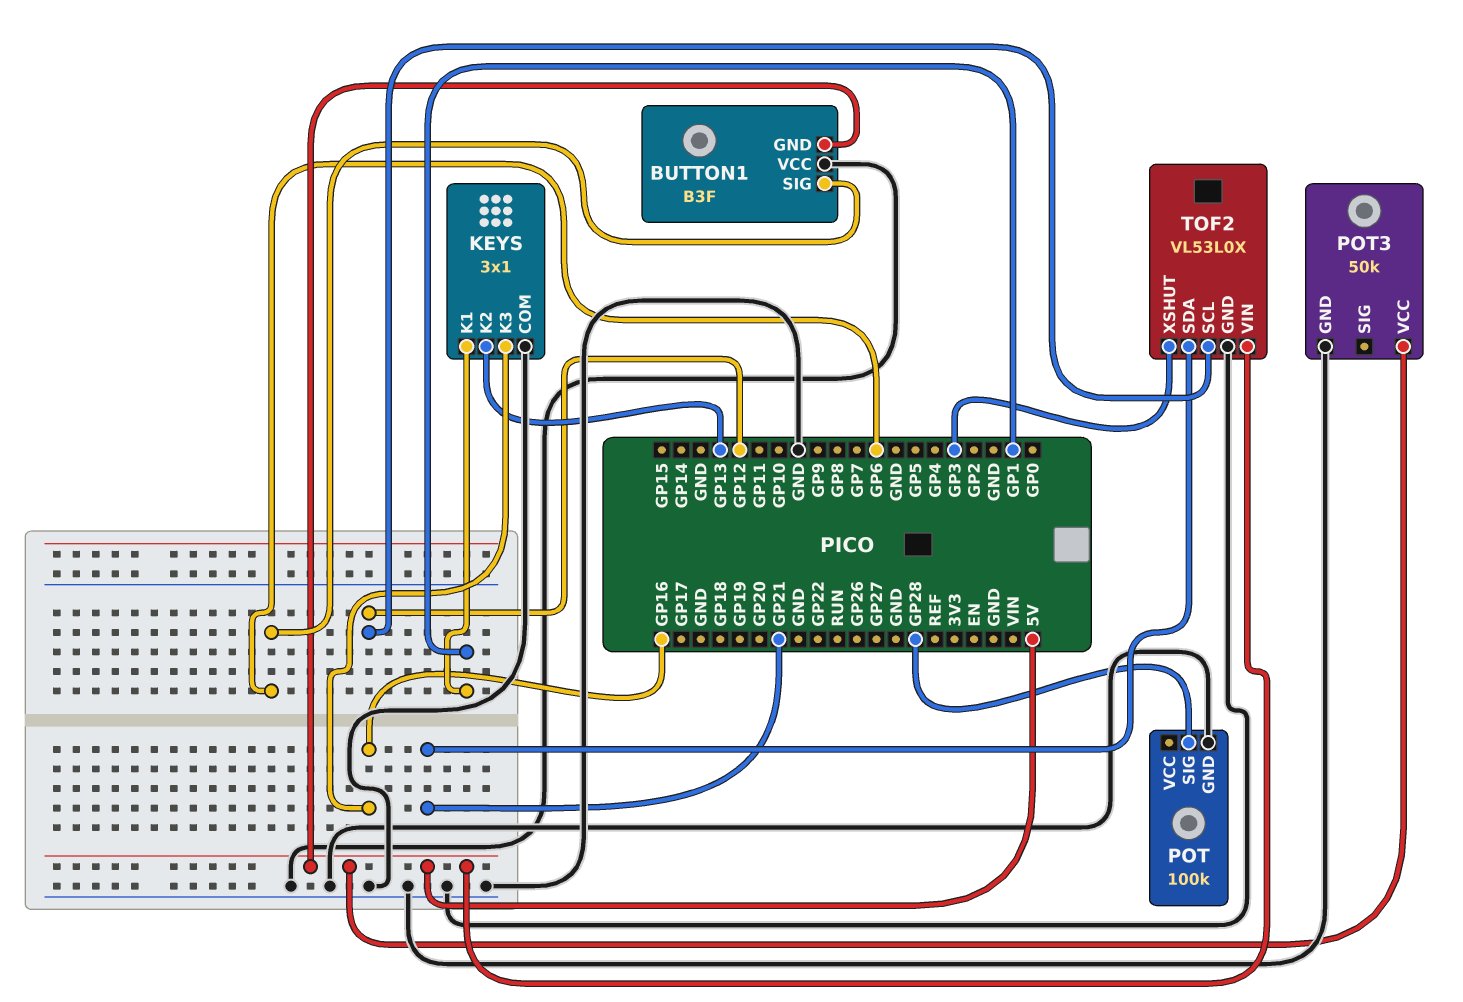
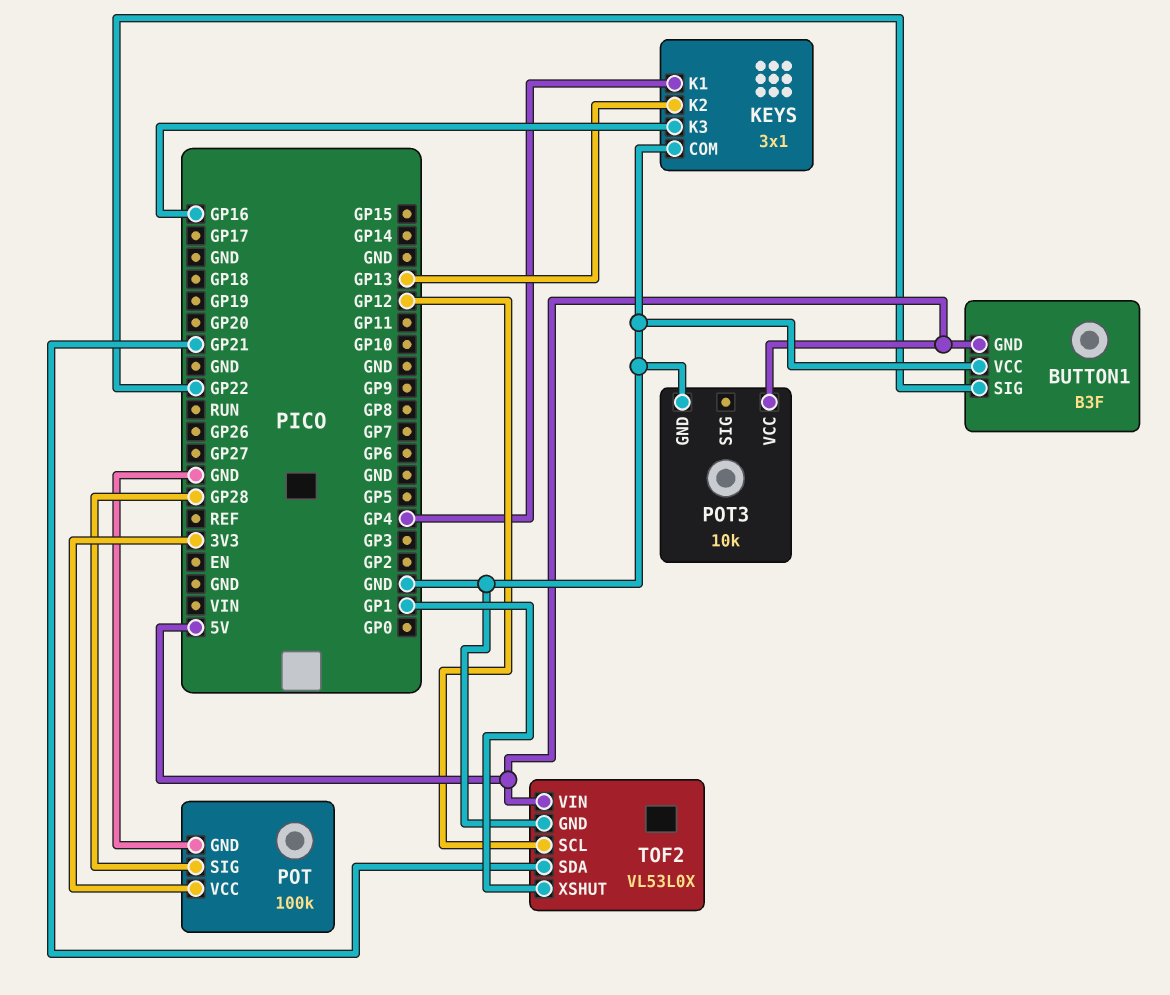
BUTTON1 pin SIG: GP6 -> GP22
KEYS pin K1: GP1 -> GP4
POT pin VCC: none -> 3V3
POT3: 50k -> 10k
TOF2 pin XSHUT: GP3 -> GP1

